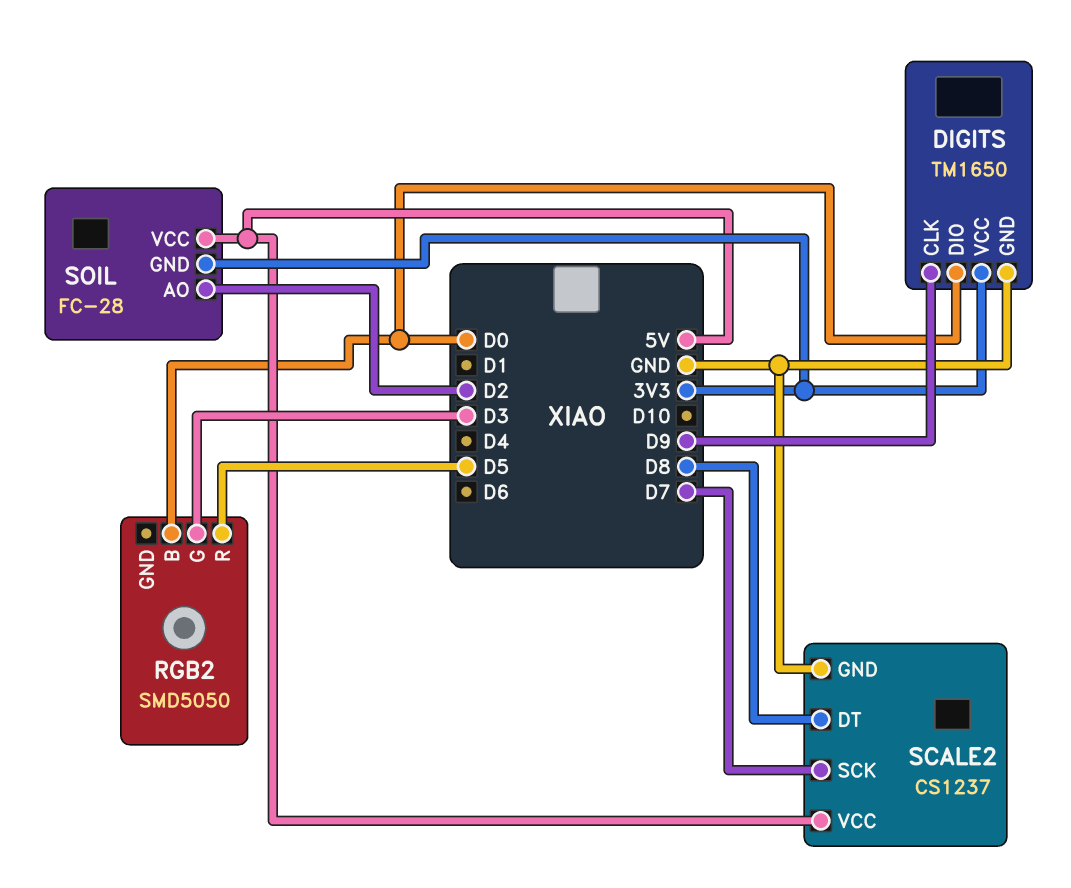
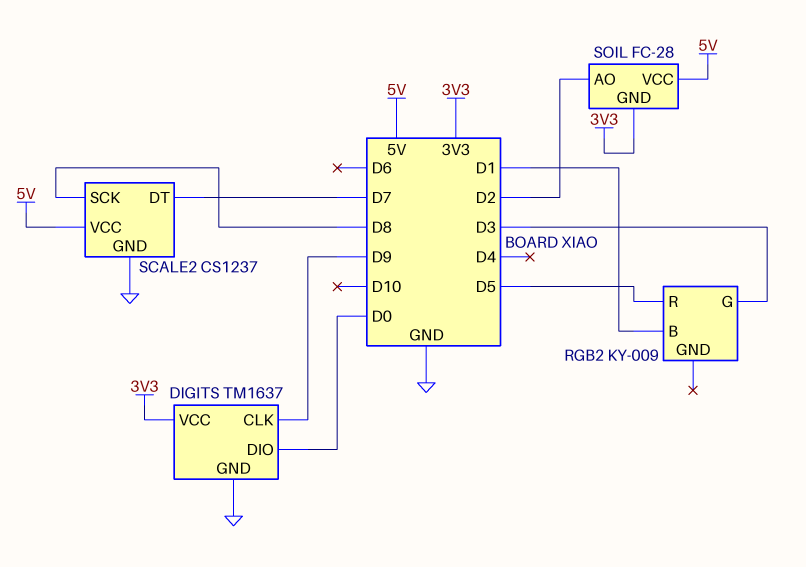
DIGITS: TM1650 -> TM1637
RGB2: SMD5050 -> KY-009
RGB2 pin B: D0 -> D1
SCALE2 pin DT: D8 -> D7
SCALE2 pin SCK: D7 -> D8

